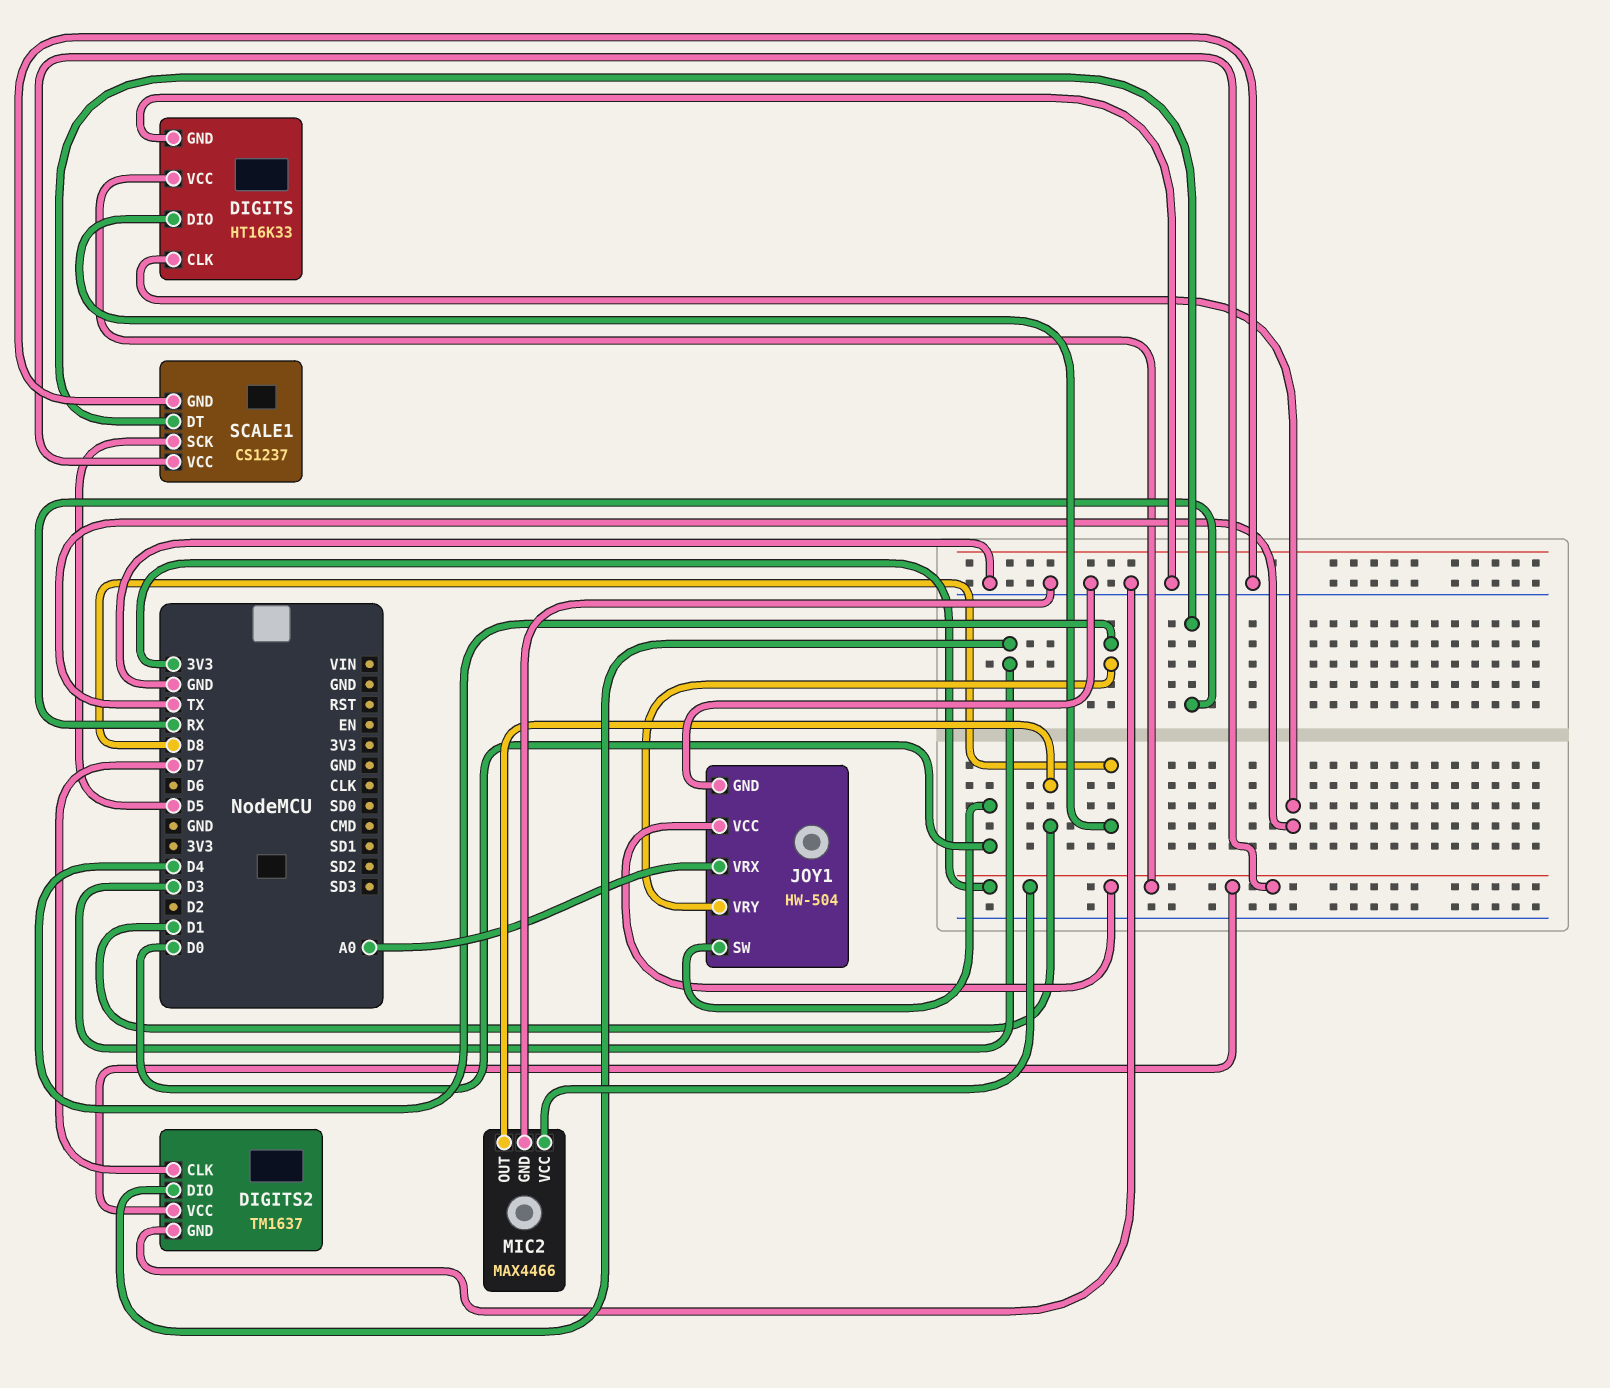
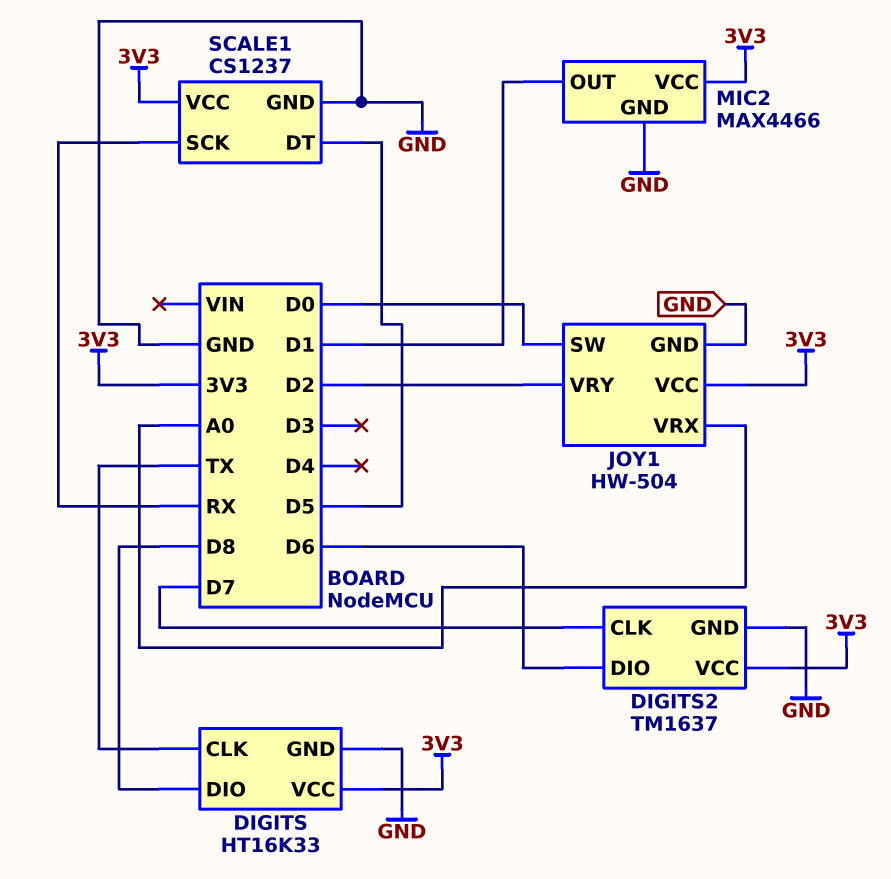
DIGITS2 pin DIO: D3 -> D6
JOY1 pin VRY: D4 -> D2
SCALE1 pin DT: RX -> D5
SCALE1 pin SCK: D5 -> RX

